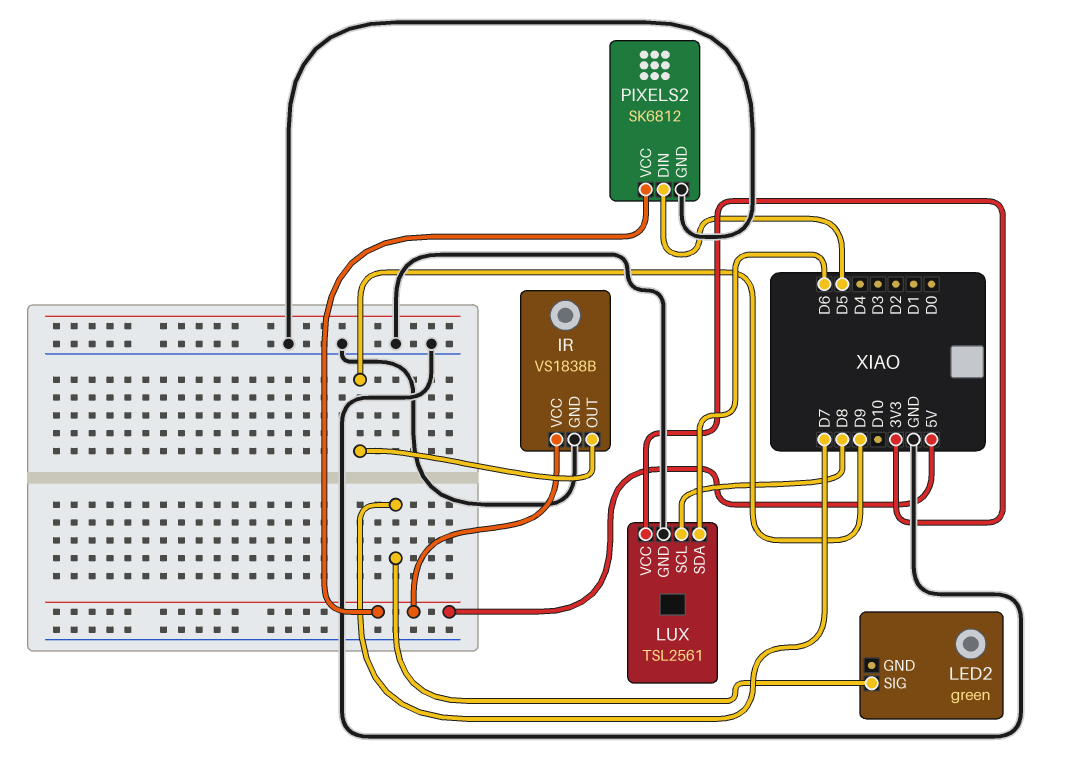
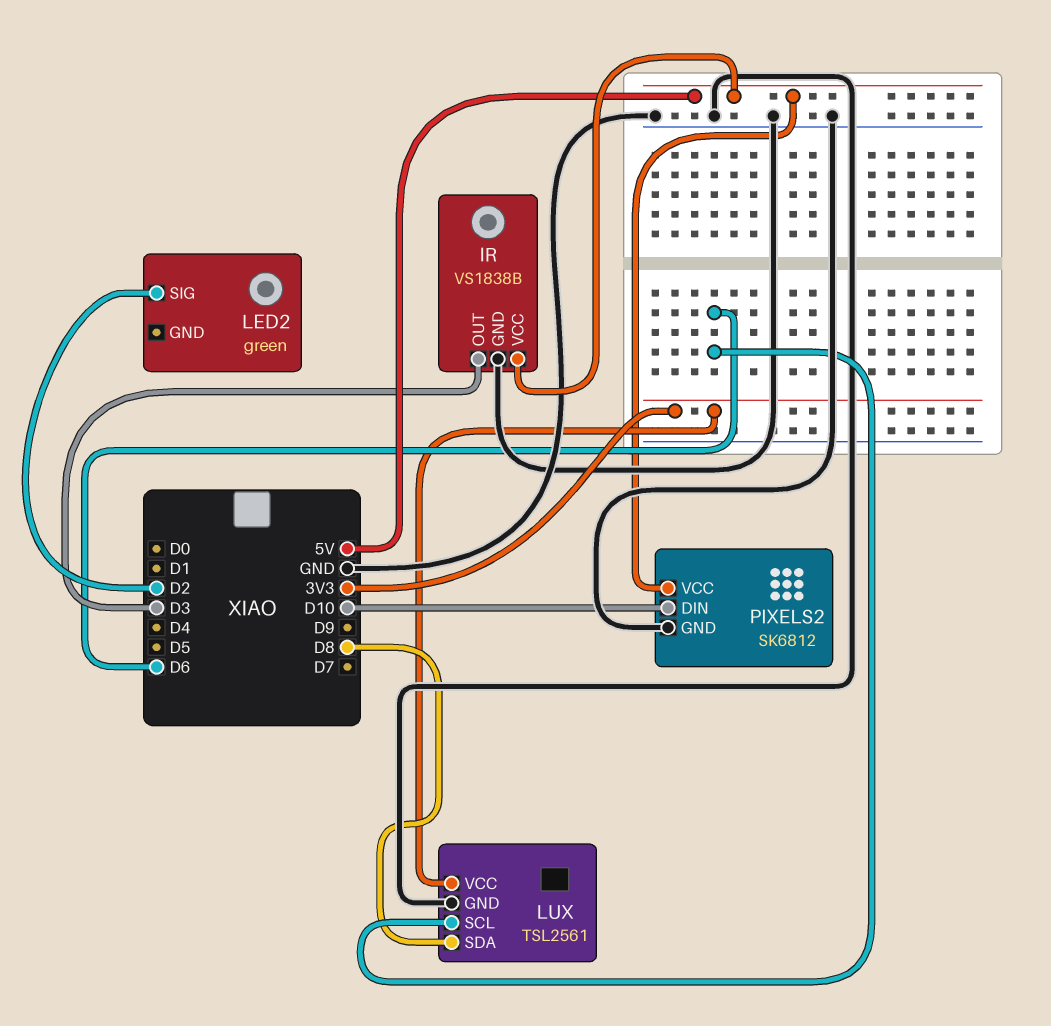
IR pin OUT: D9 -> D3
LED2 pin SIG: D7 -> D2
LUX pin SCL: D8 -> D6
LUX pin SDA: D6 -> D8
PIXELS2 pin DIN: D5 -> D10

